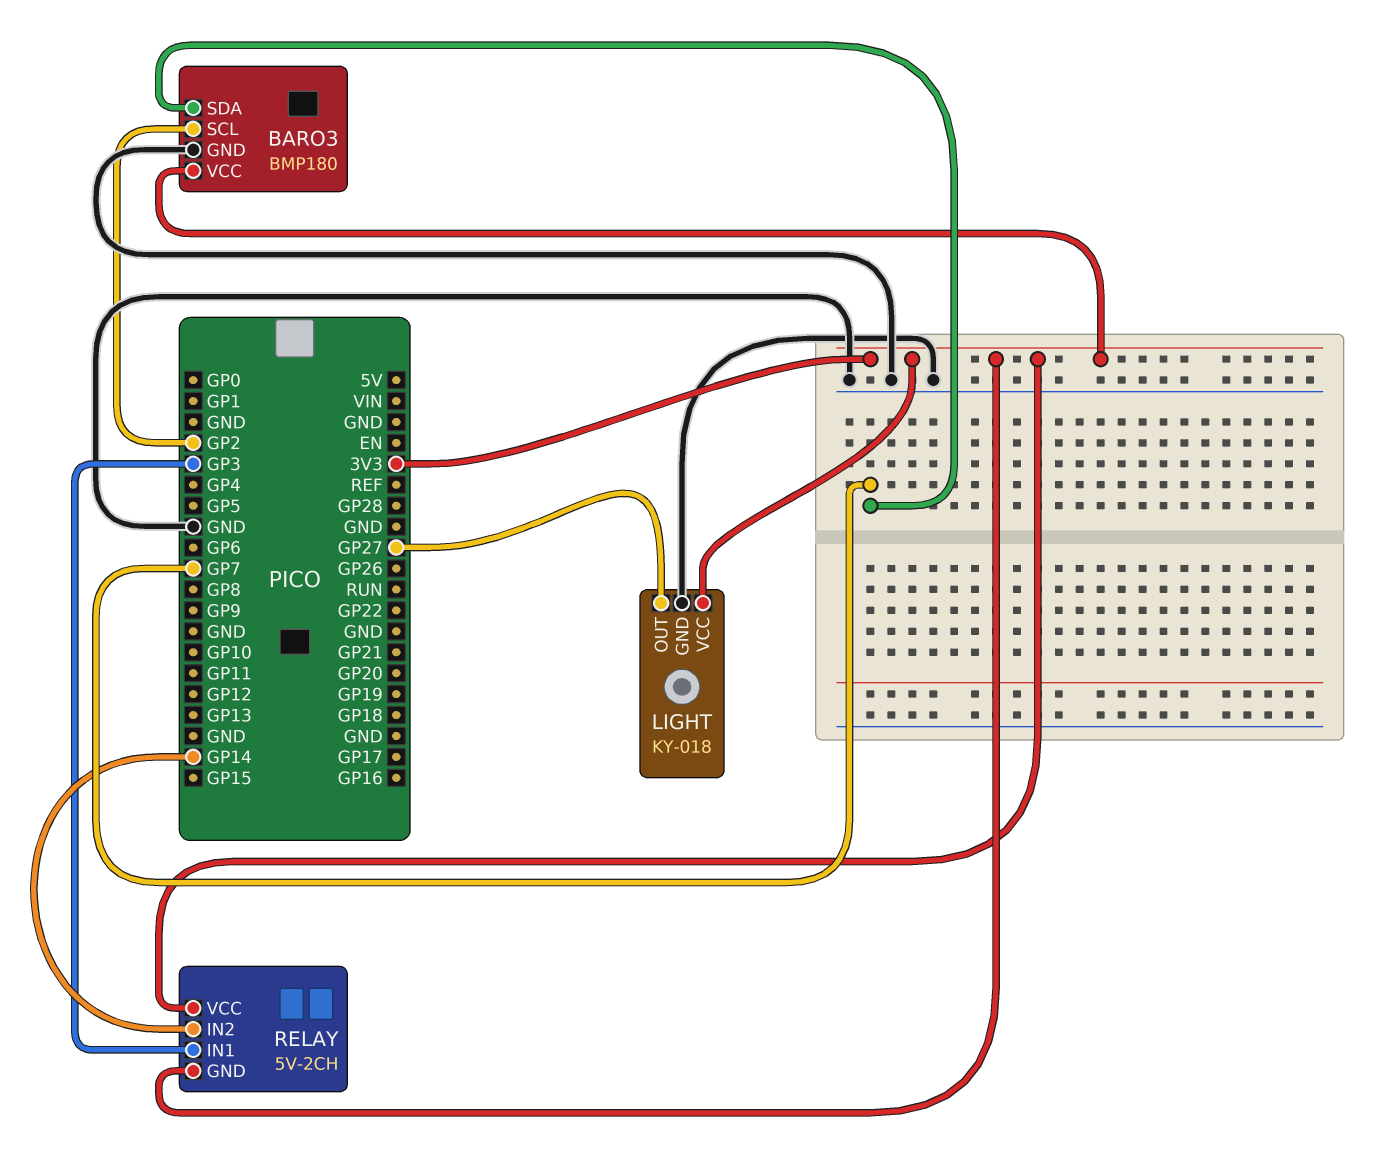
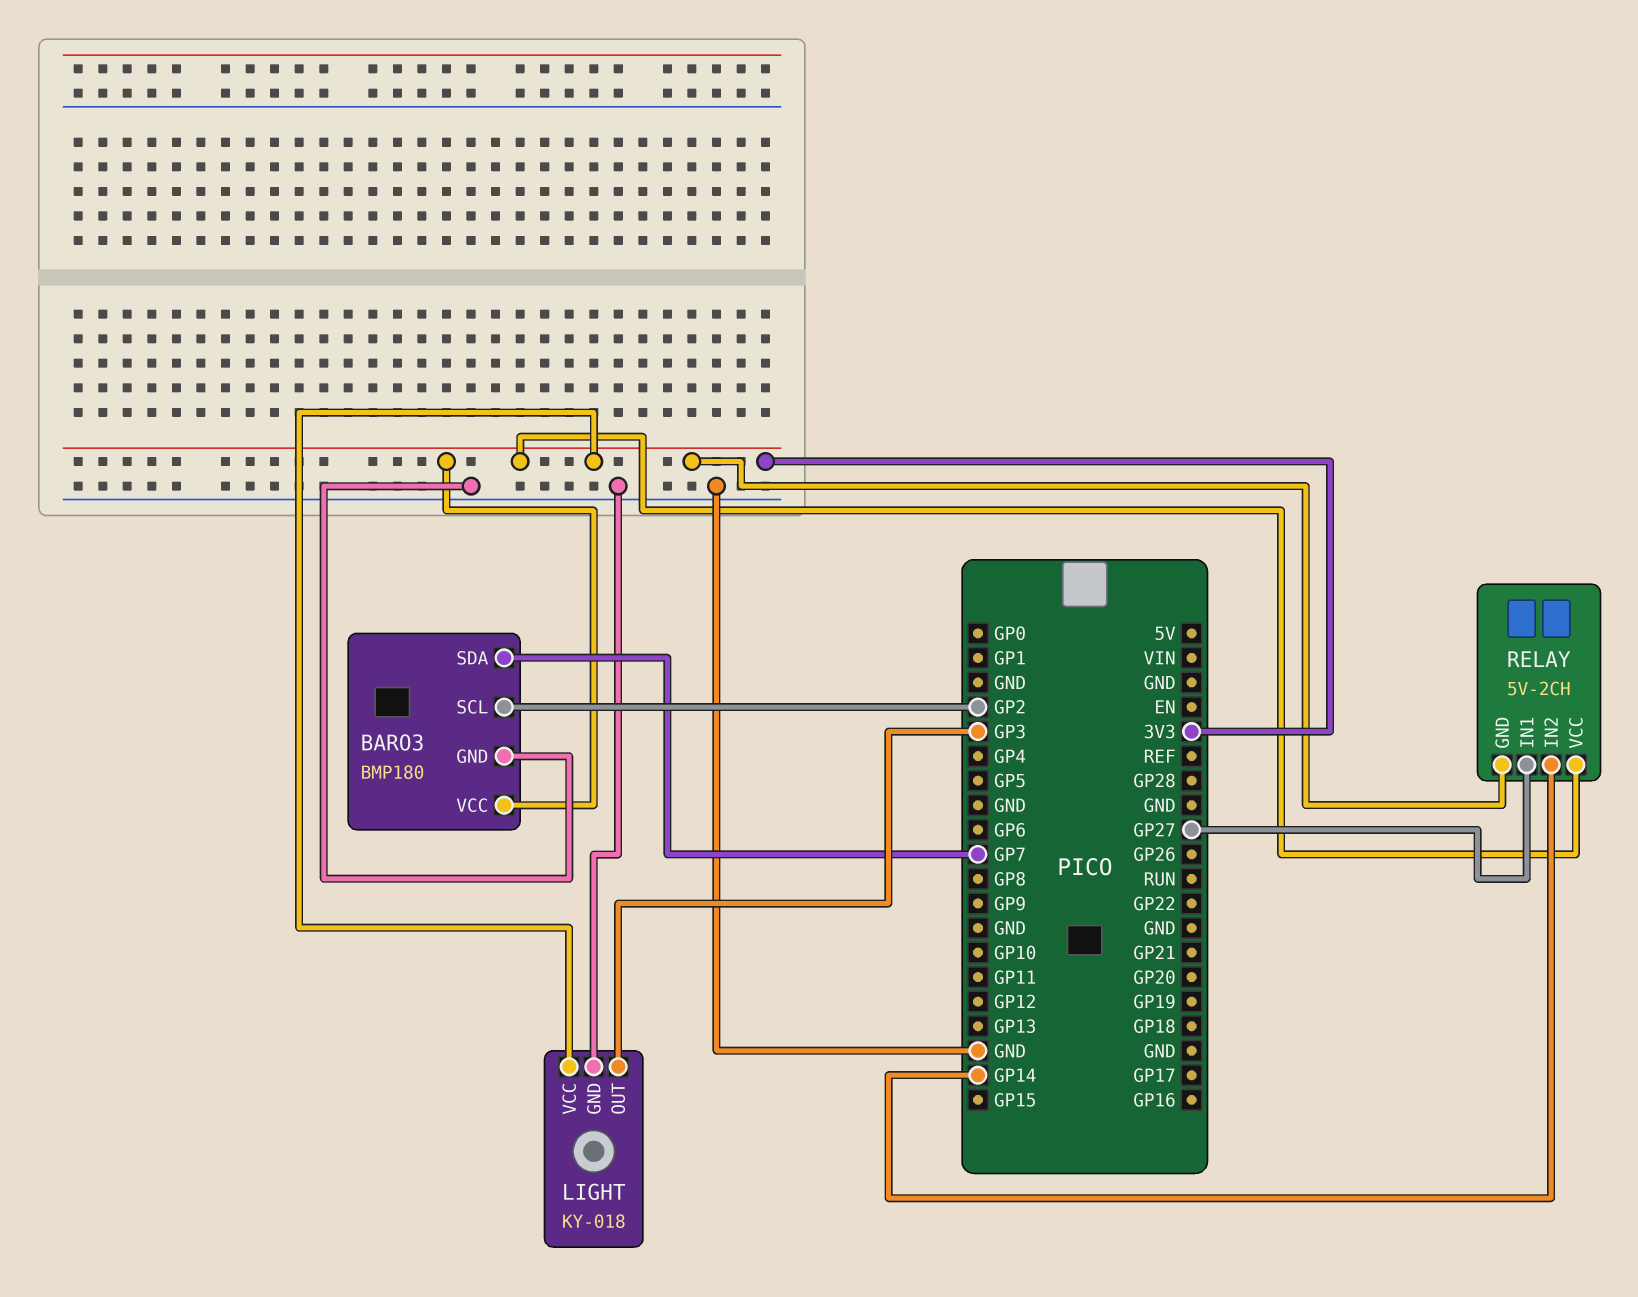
LIGHT pin OUT: GP27 -> GP3
RELAY pin IN1: GP3 -> GP27

